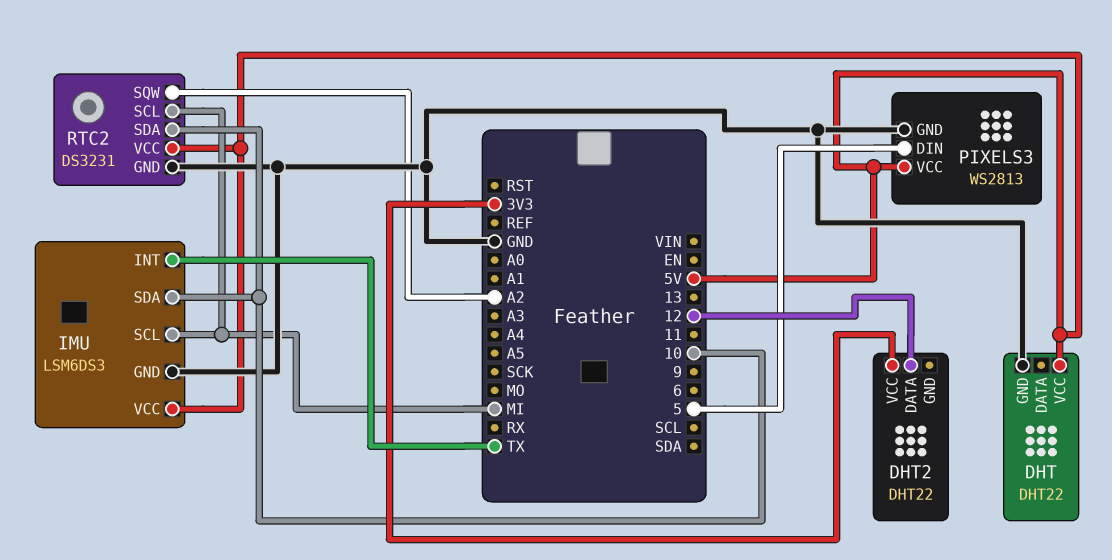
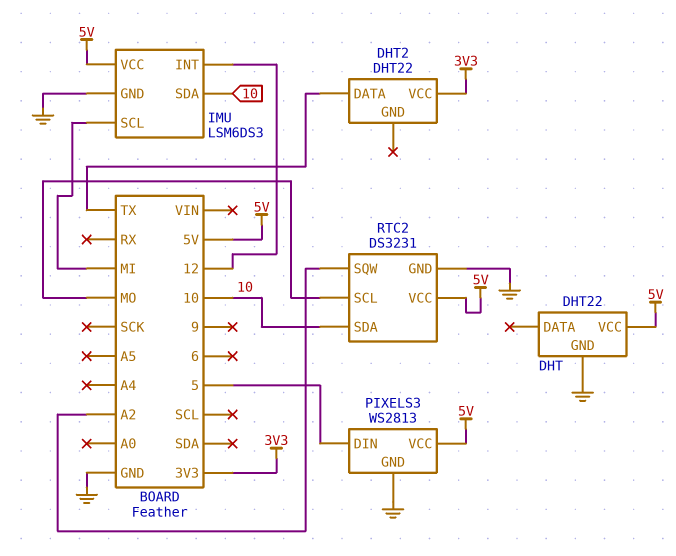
DHT2 pin DATA: 12 -> TX
IMU pin INT: TX -> 12
RTC2 pin SCL: MI -> MO

